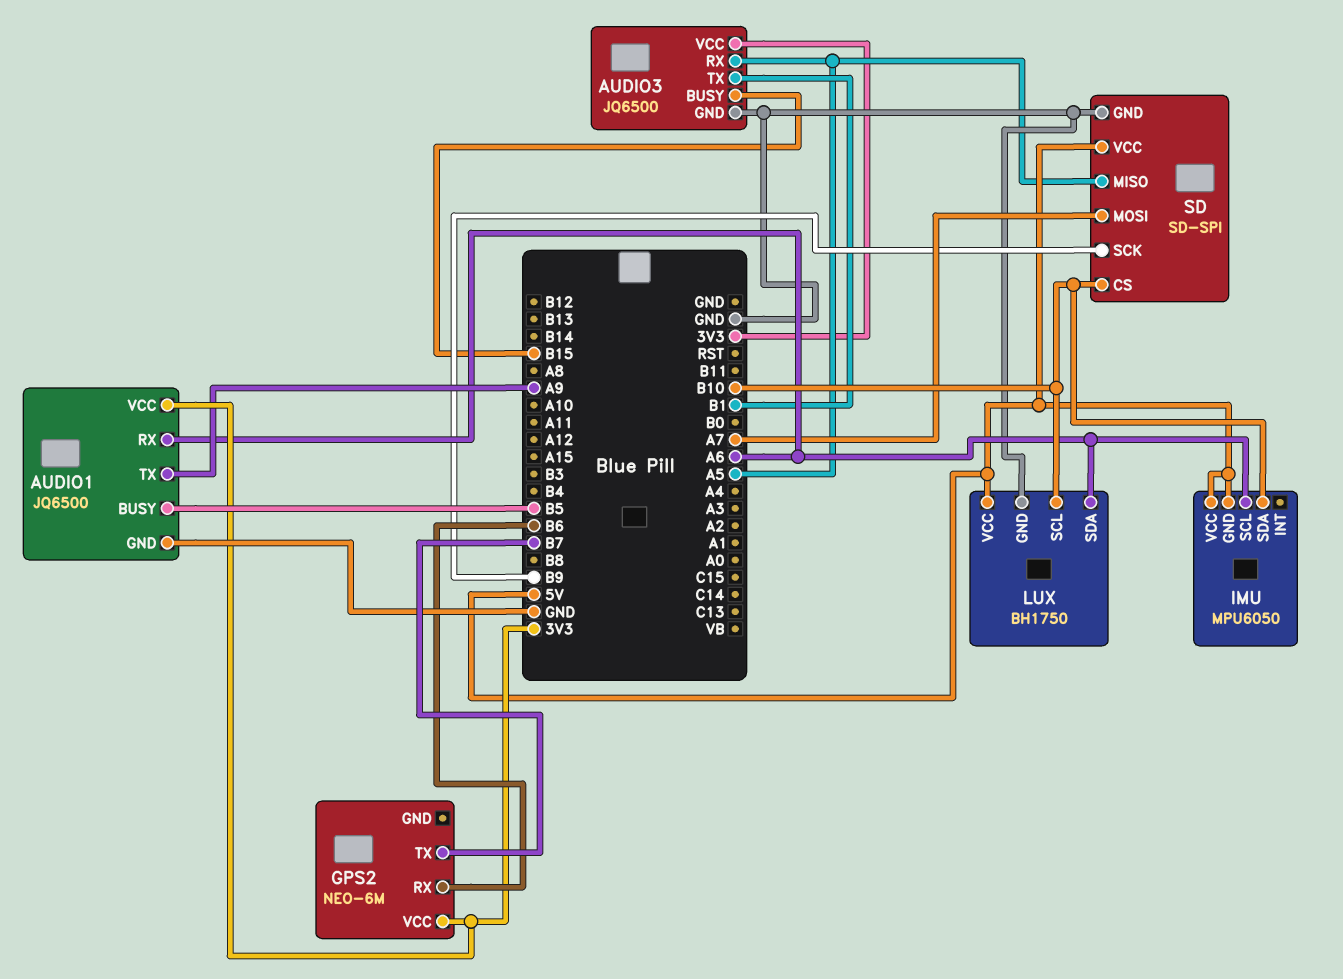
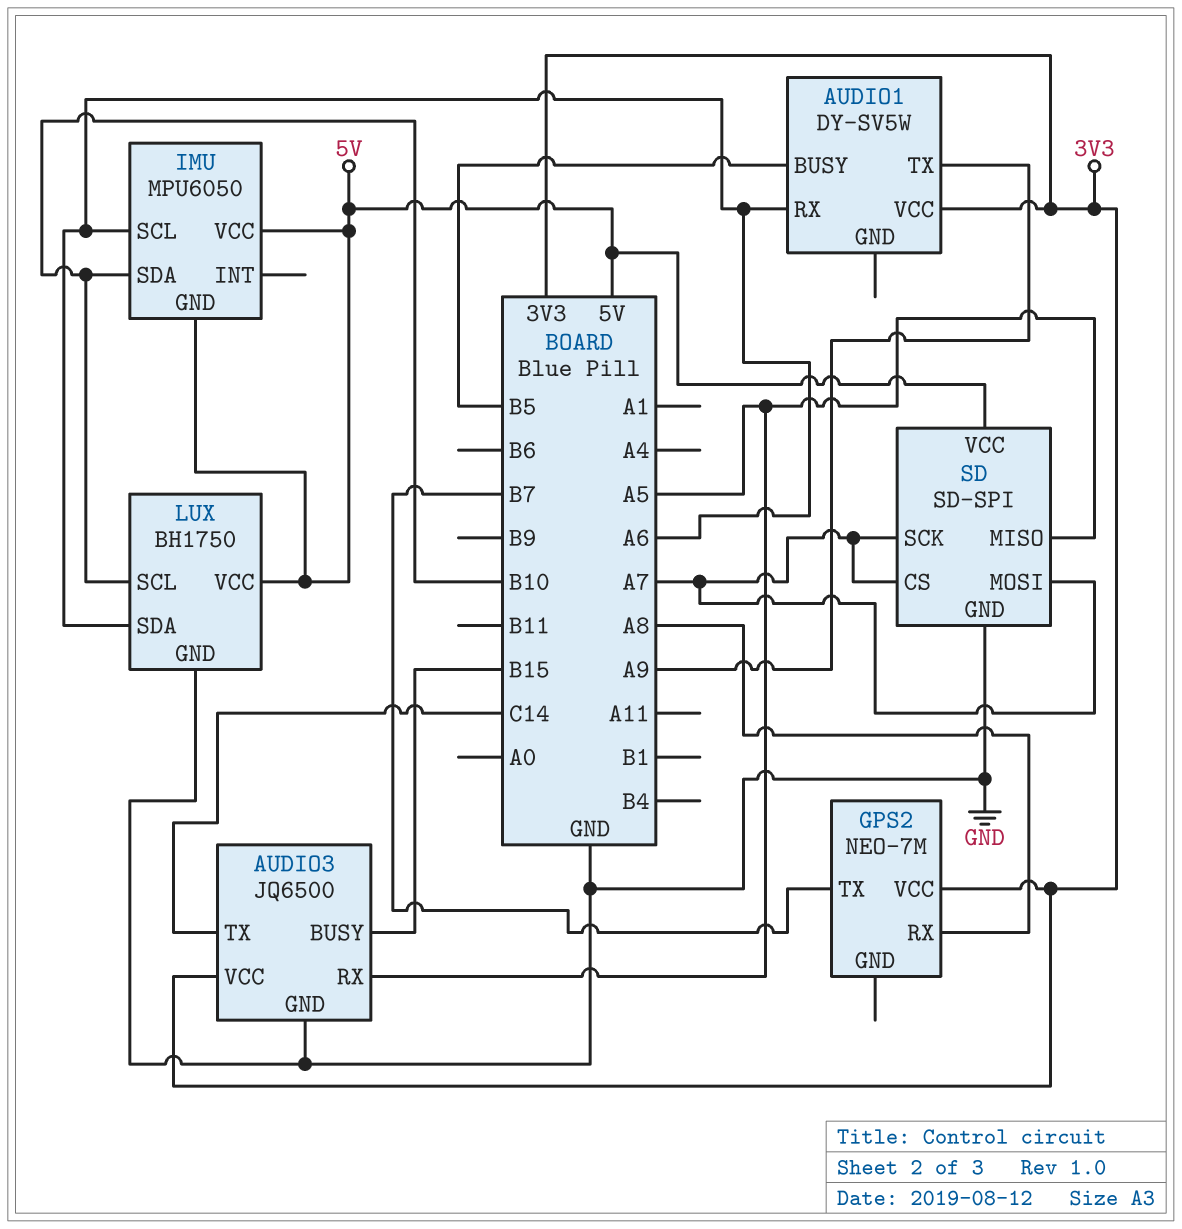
AUDIO1: JQ6500 -> DY-SV5W
AUDIO1 pin GND: GND -> none
AUDIO3 pin TX: B1 -> C14
GPS2: NEO-6M -> NEO-7M
GPS2 pin RX: B6 -> A8
SD pin CS: B10 -> A7
SD pin SCK: B9 -> A7

